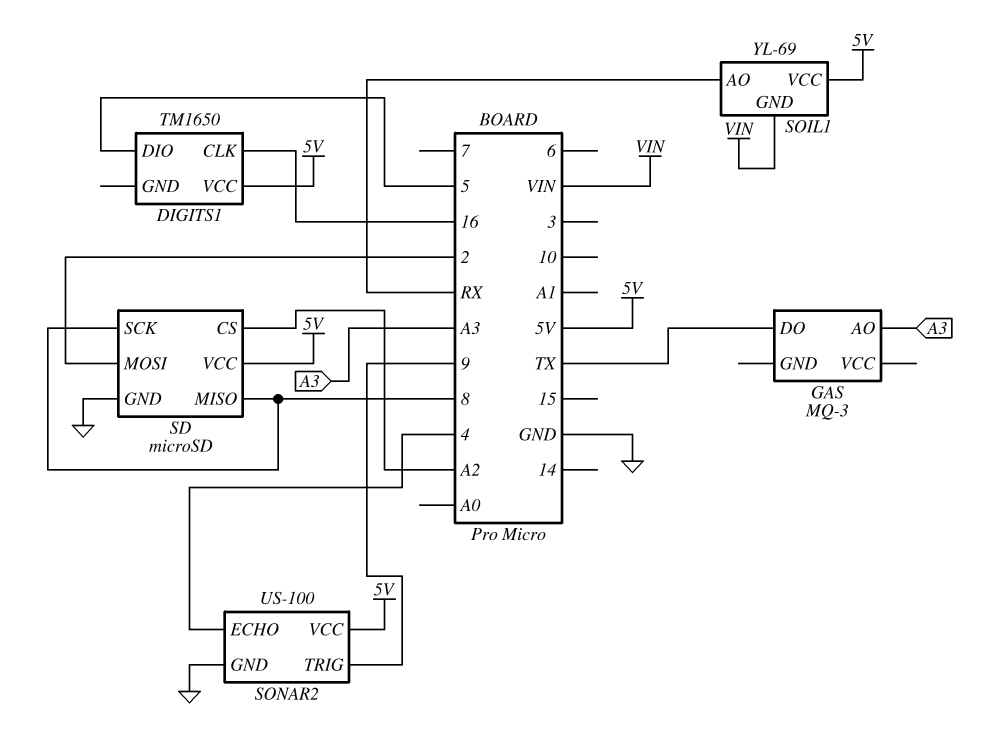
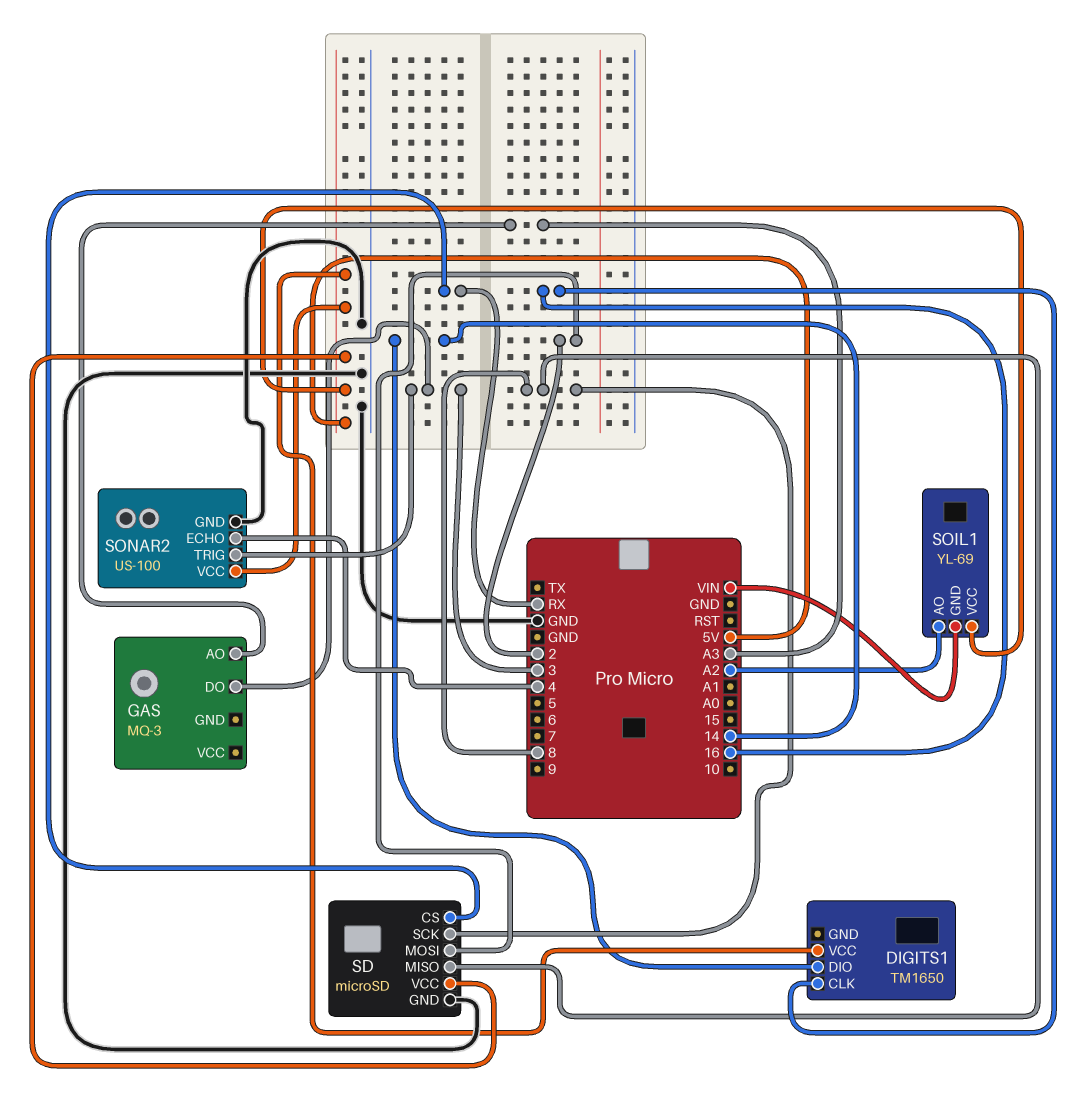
DIGITS1 pin DIO: 5 -> 14
GAS pin DO: TX -> 3
SD pin CS: A2 -> RX
SOIL1 pin AO: RX -> A2
SONAR2 pin TRIG: 9 -> 3

